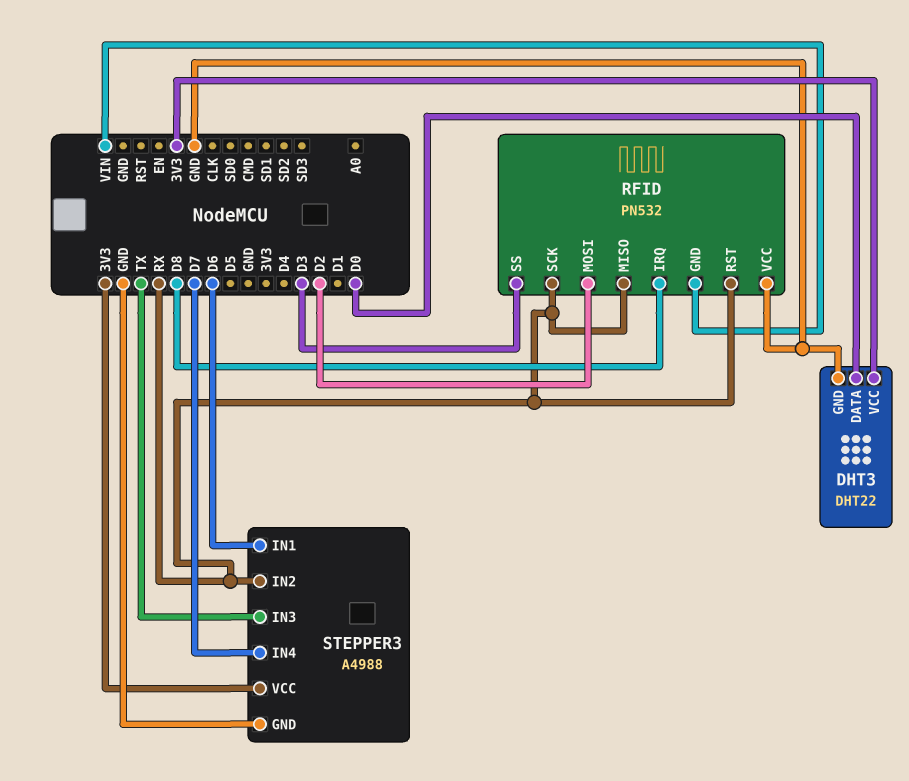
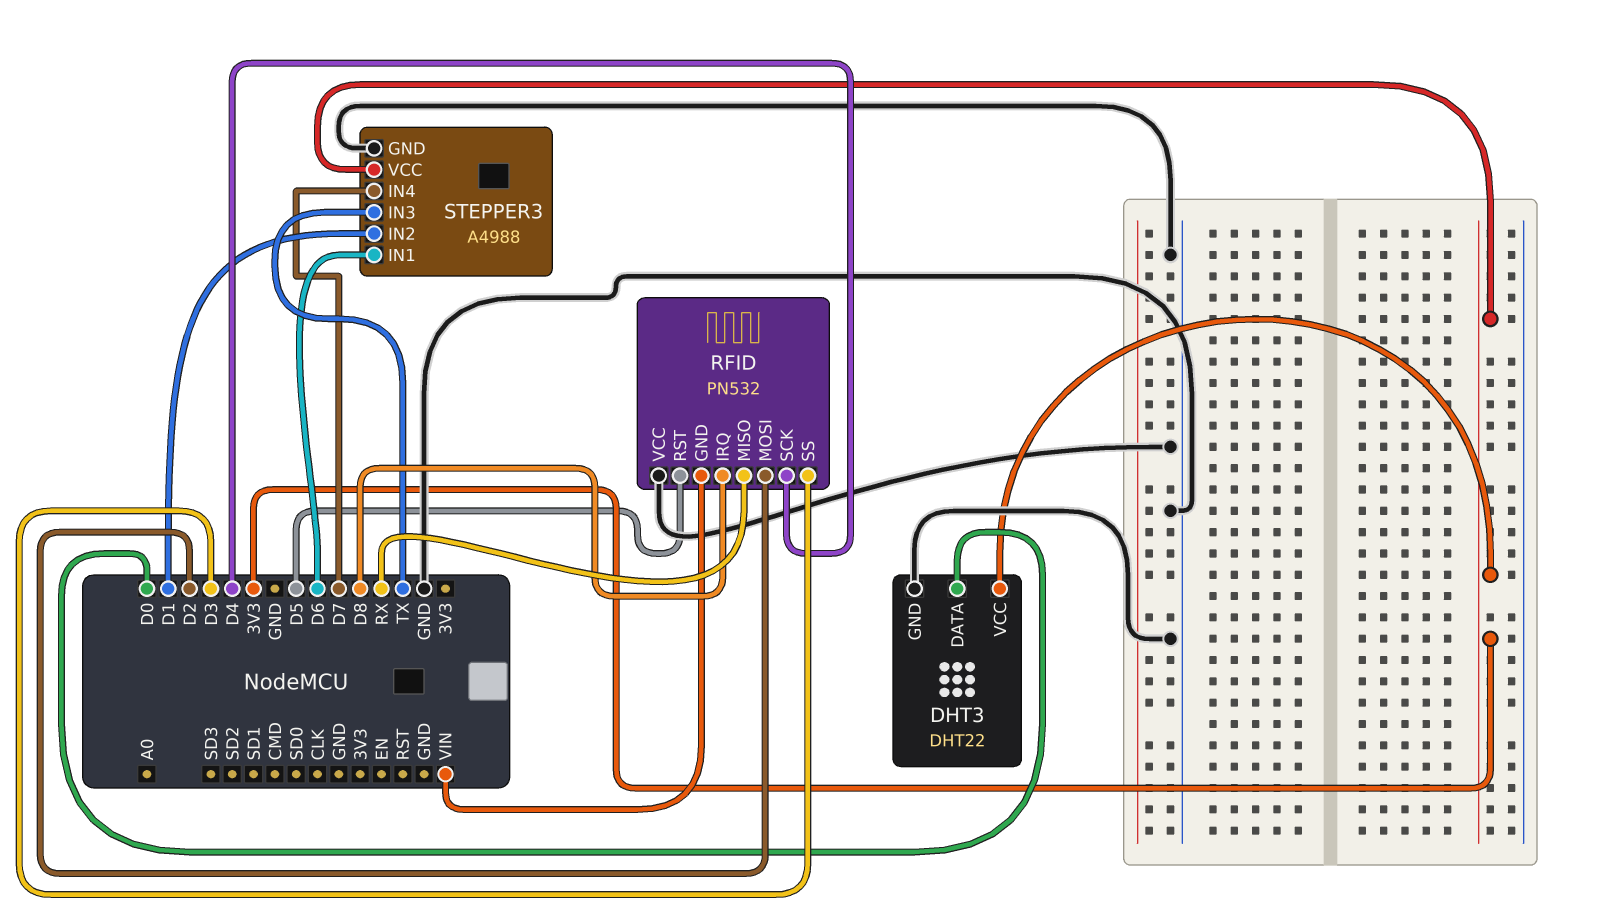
RFID pin RST: RX -> D5
RFID pin SCK: RX -> D4
STEPPER3 pin IN2: RX -> D1

